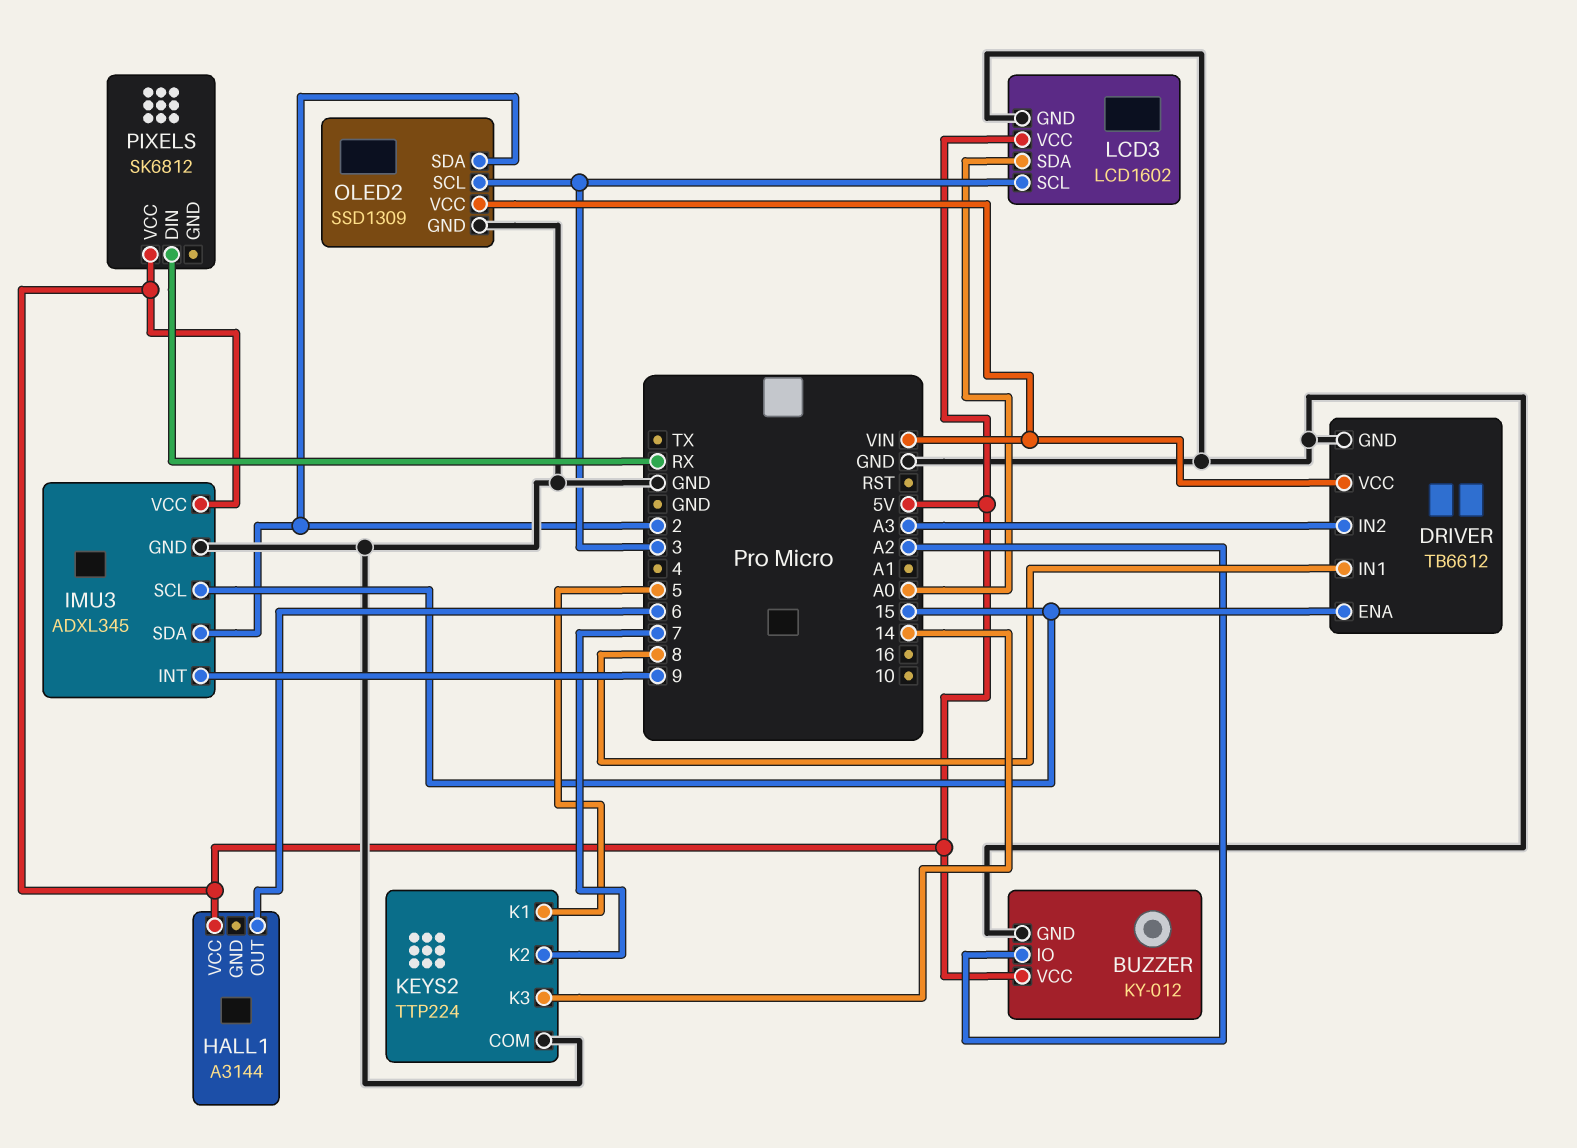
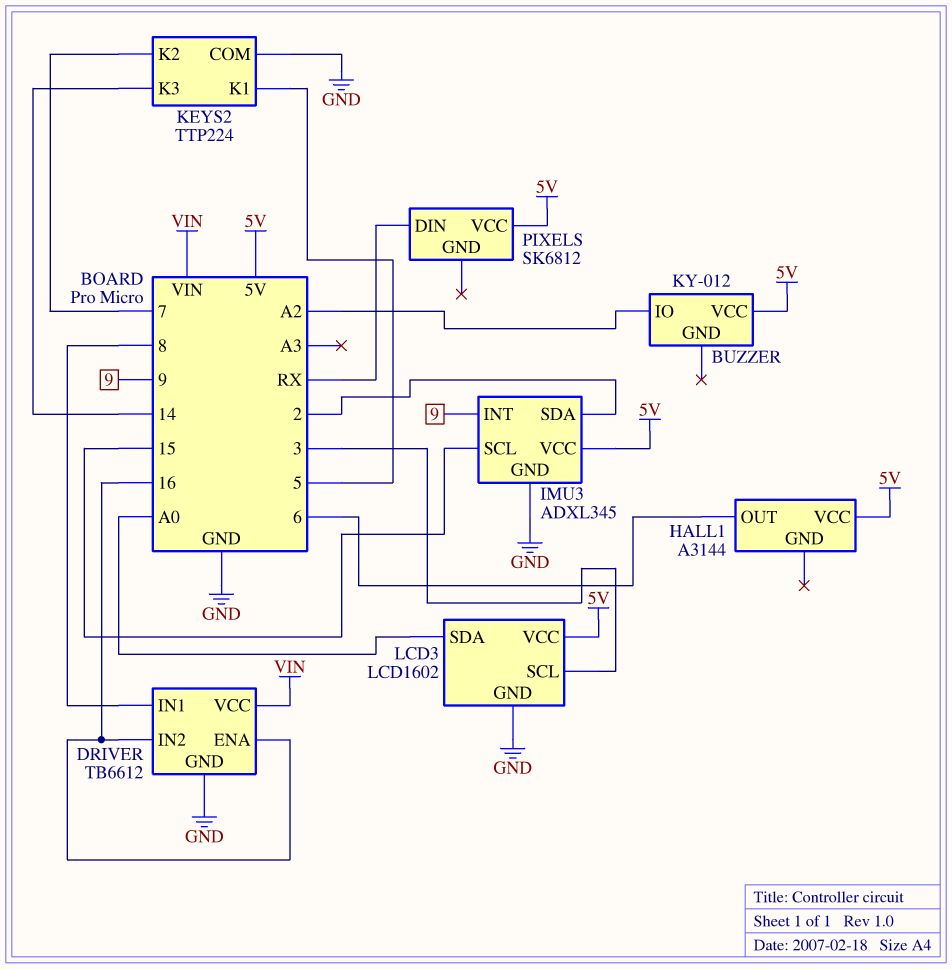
BUZZER pin GND: GND -> none
DRIVER pin ENA: 15 -> 16
DRIVER pin IN2: A3 -> 16
OLED2: SSD1309 -> none
OLED2 pin GND: GND -> none
OLED2 pin SCL: 3 -> none
OLED2 pin SDA: 2 -> none
OLED2 pin VCC: VIN -> none

